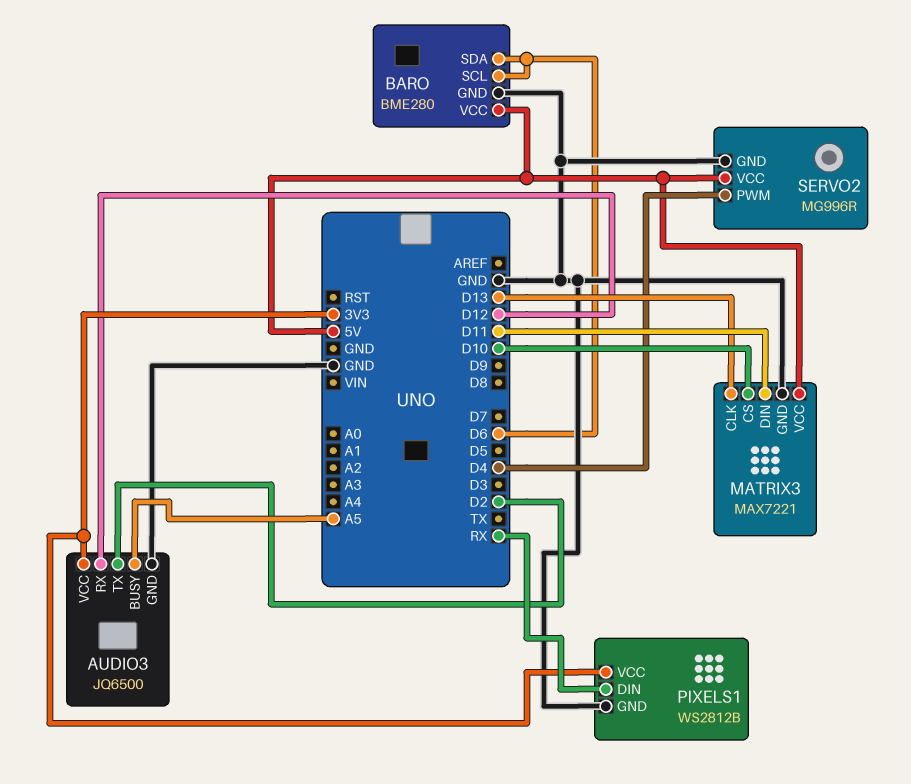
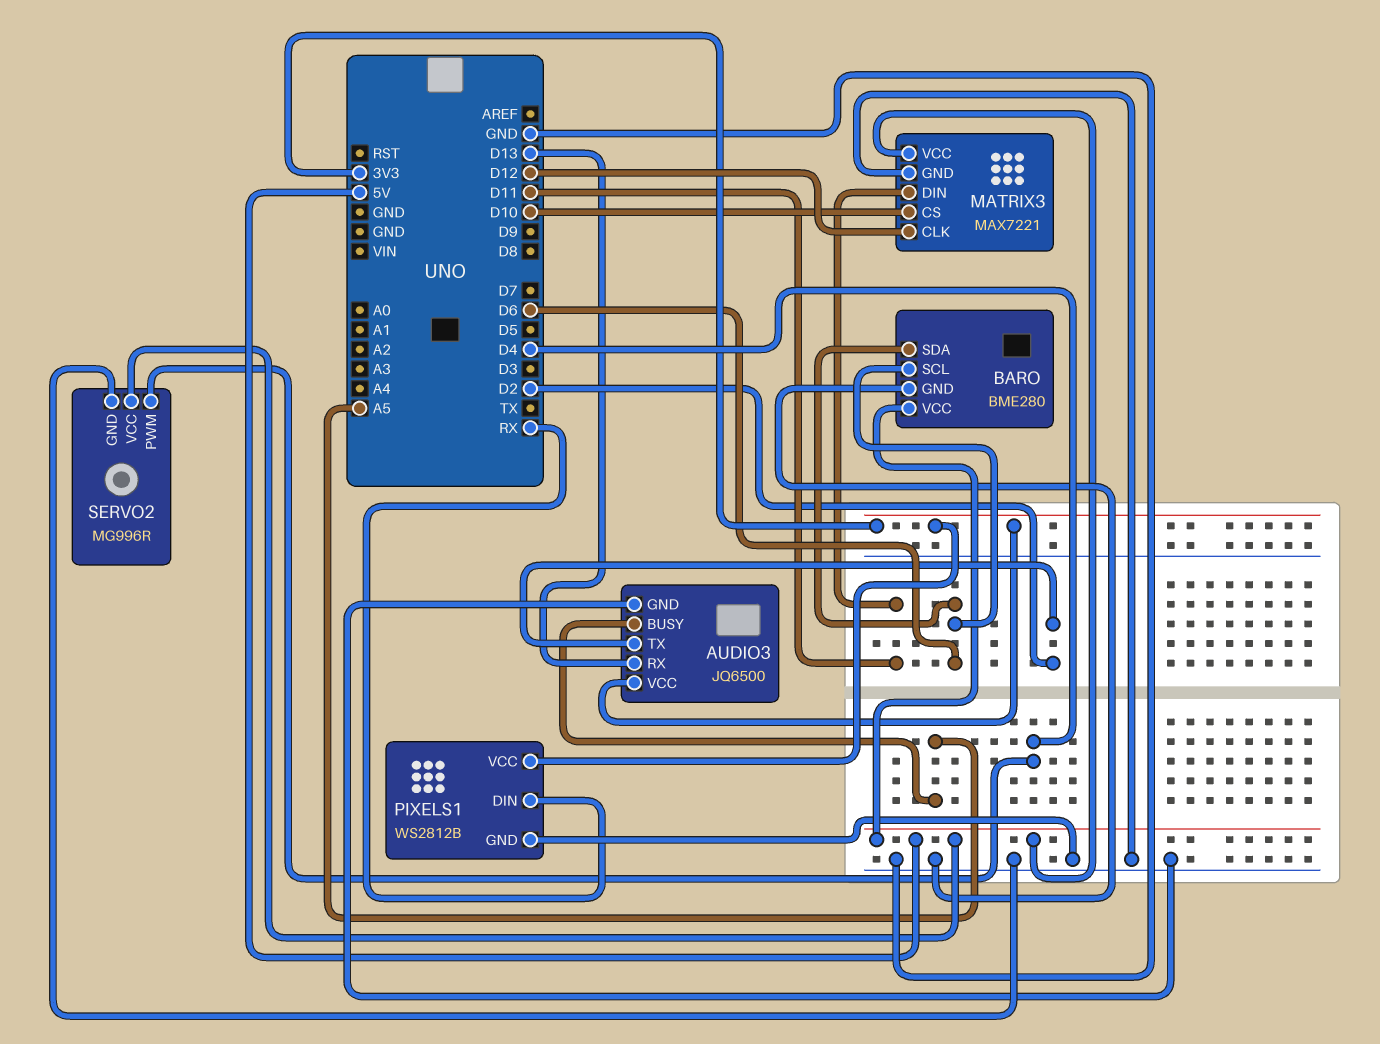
AUDIO3 pin RX: D12 -> D13
MATRIX3 pin CLK: D13 -> D12

